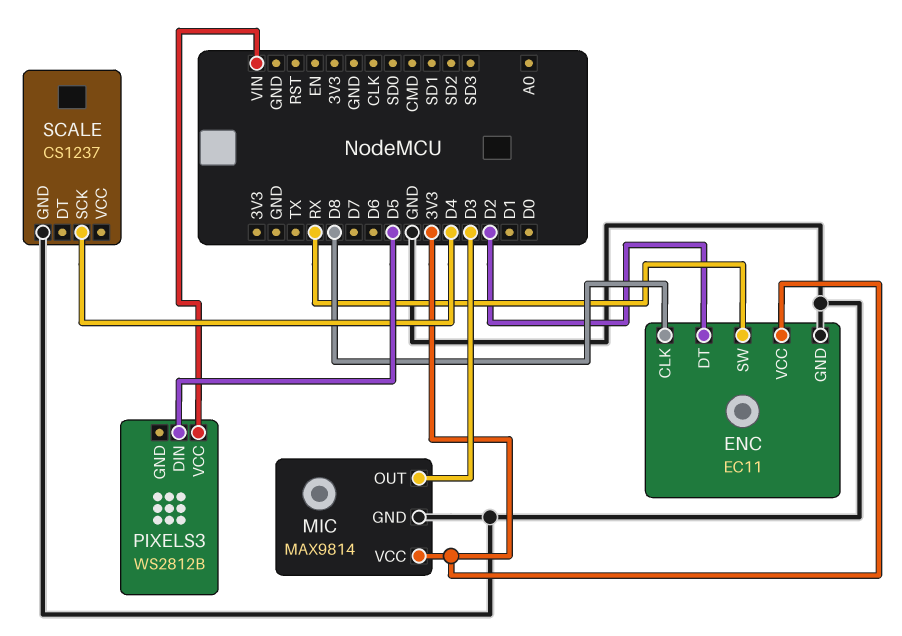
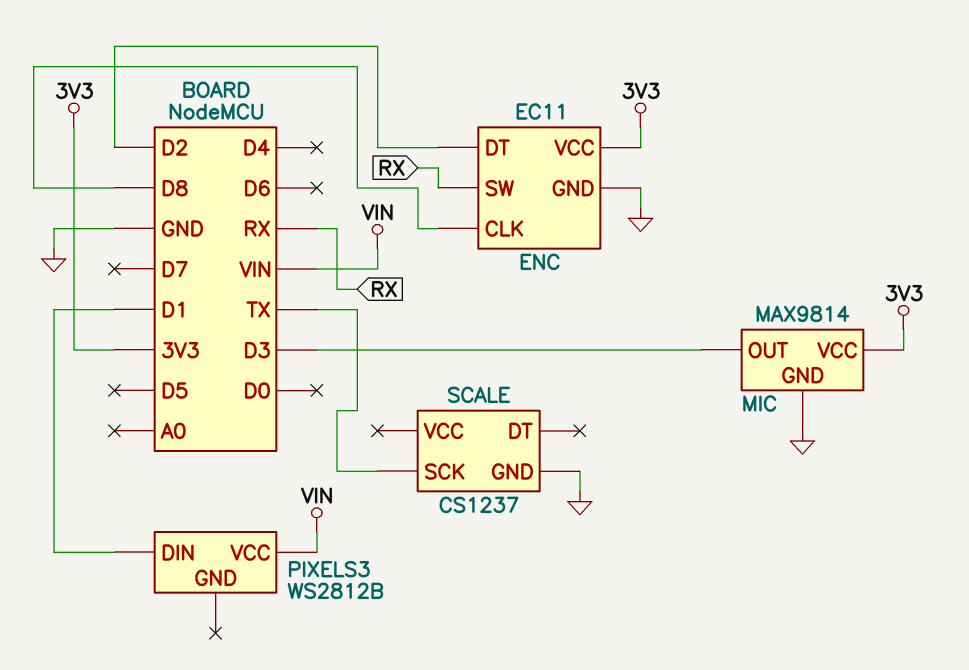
PIXELS3 pin DIN: D5 -> D1
SCALE pin SCK: D4 -> TX

